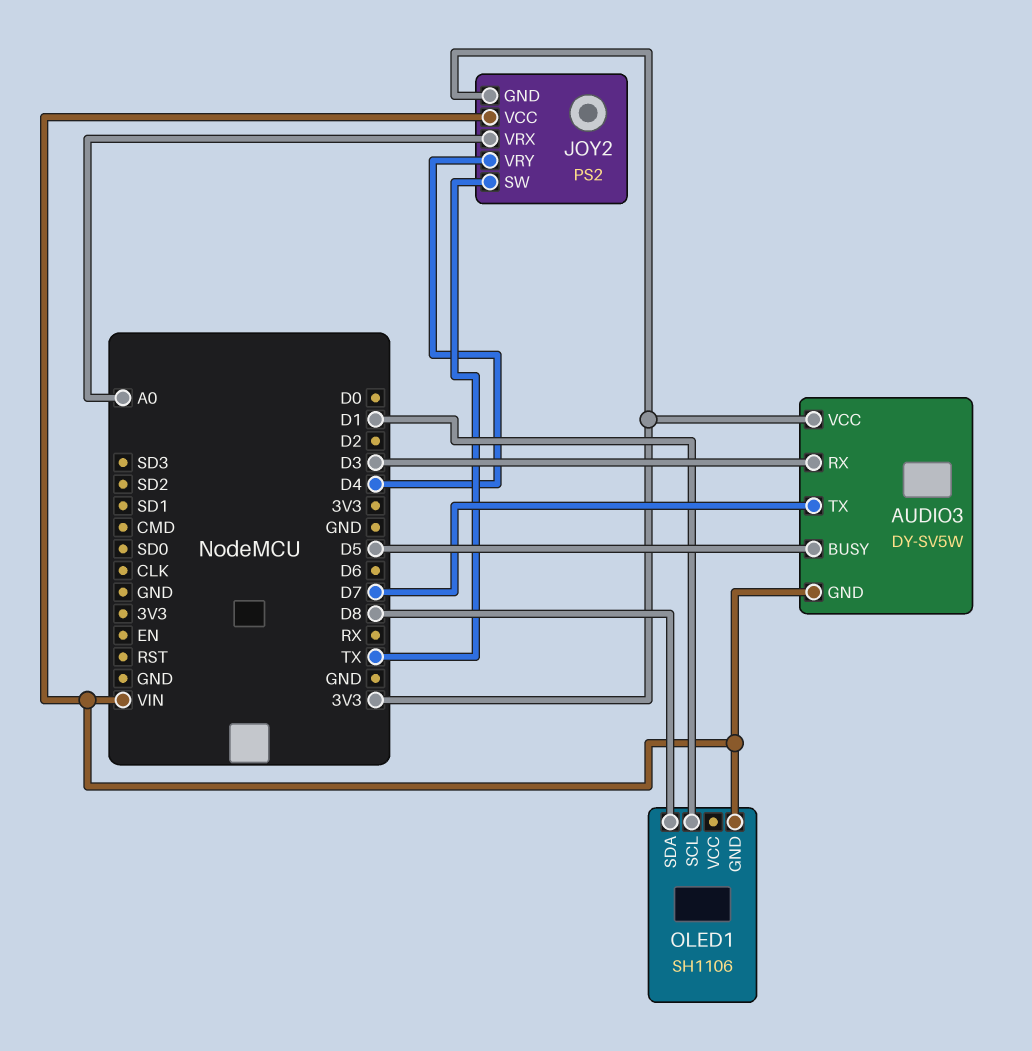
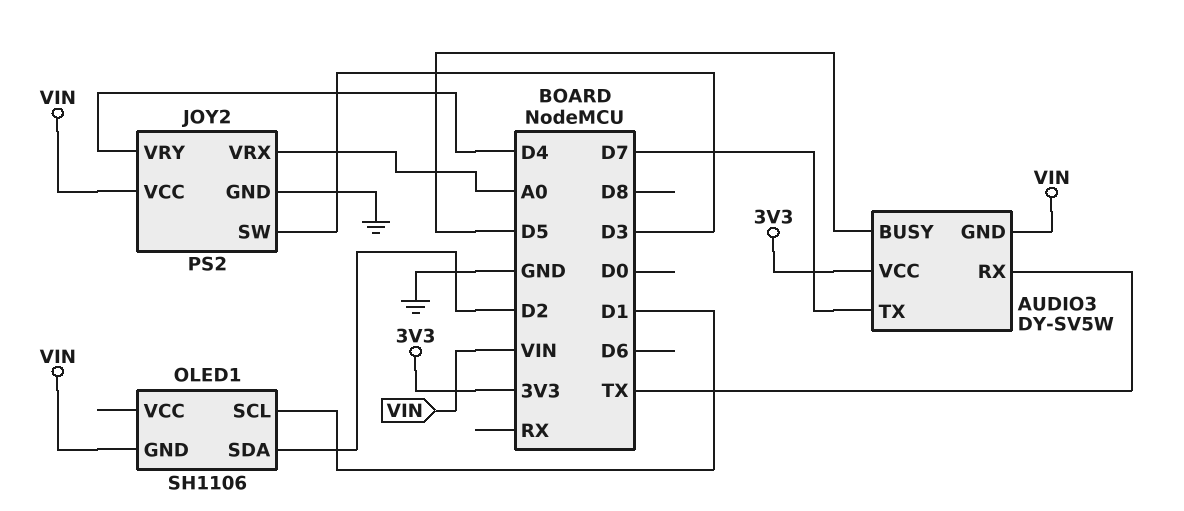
AUDIO3 pin RX: D3 -> TX
JOY2 pin GND: 3V3 -> GND
JOY2 pin SW: TX -> D3
OLED1 pin SDA: D8 -> D2

